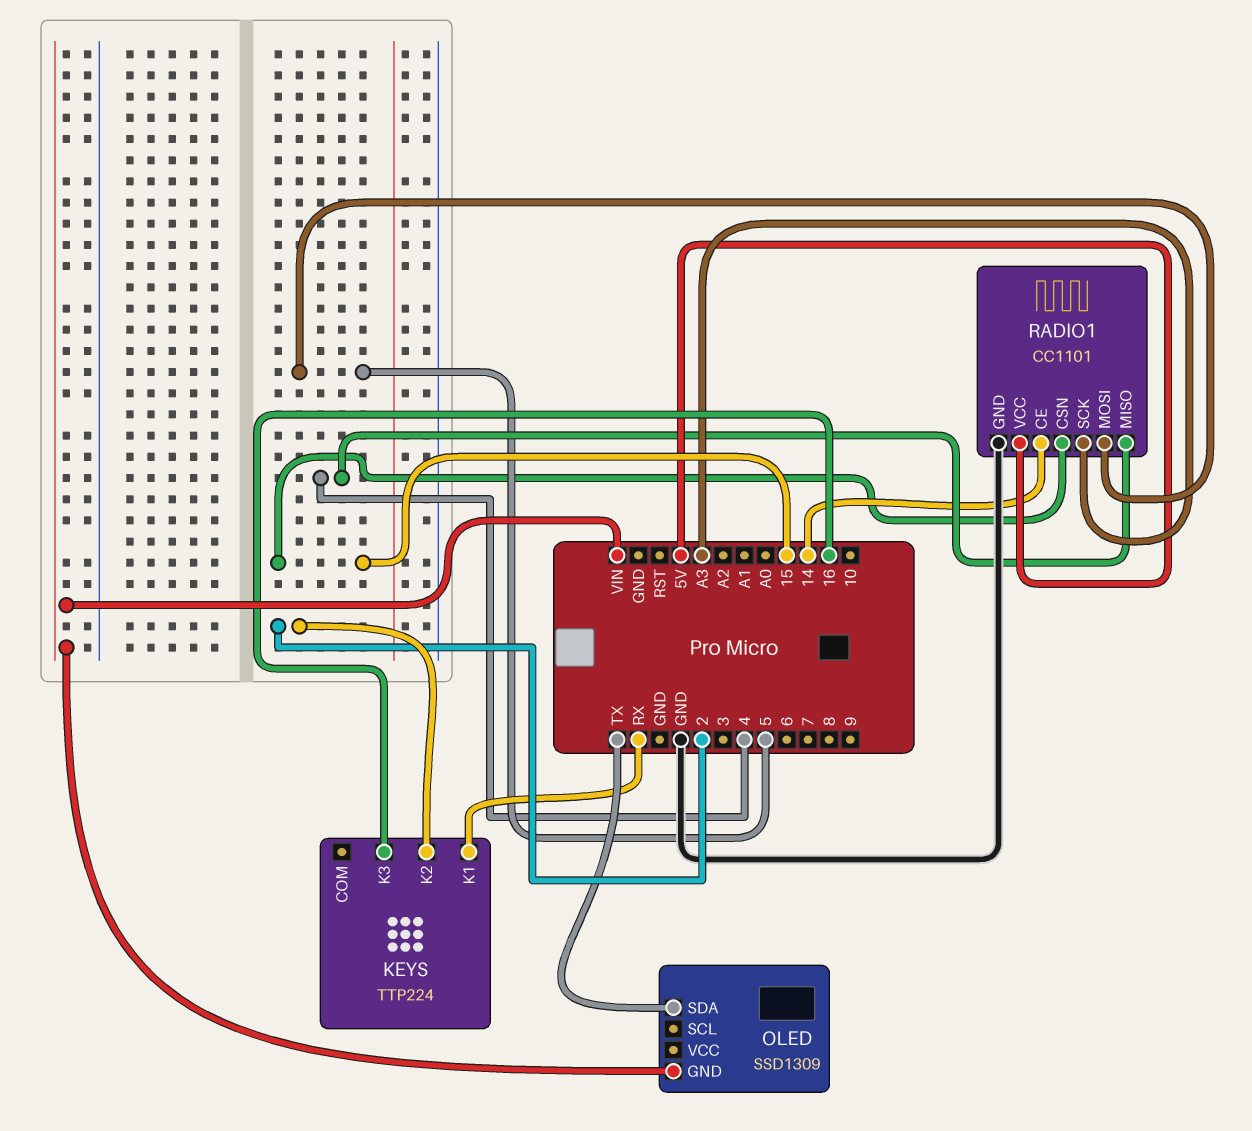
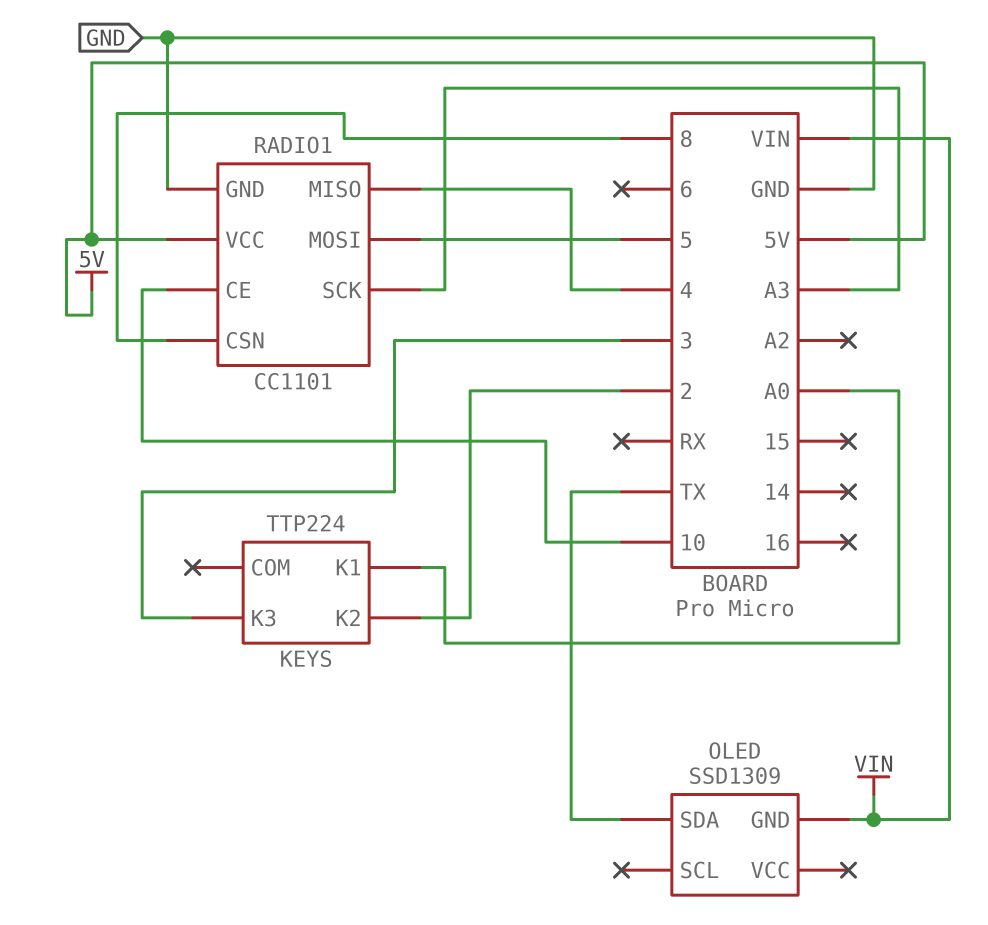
KEYS pin K1: RX -> A0
KEYS pin K3: 16 -> 3
RADIO1 pin CE: 14 -> 10
RADIO1 pin CSN: 15 -> 8

